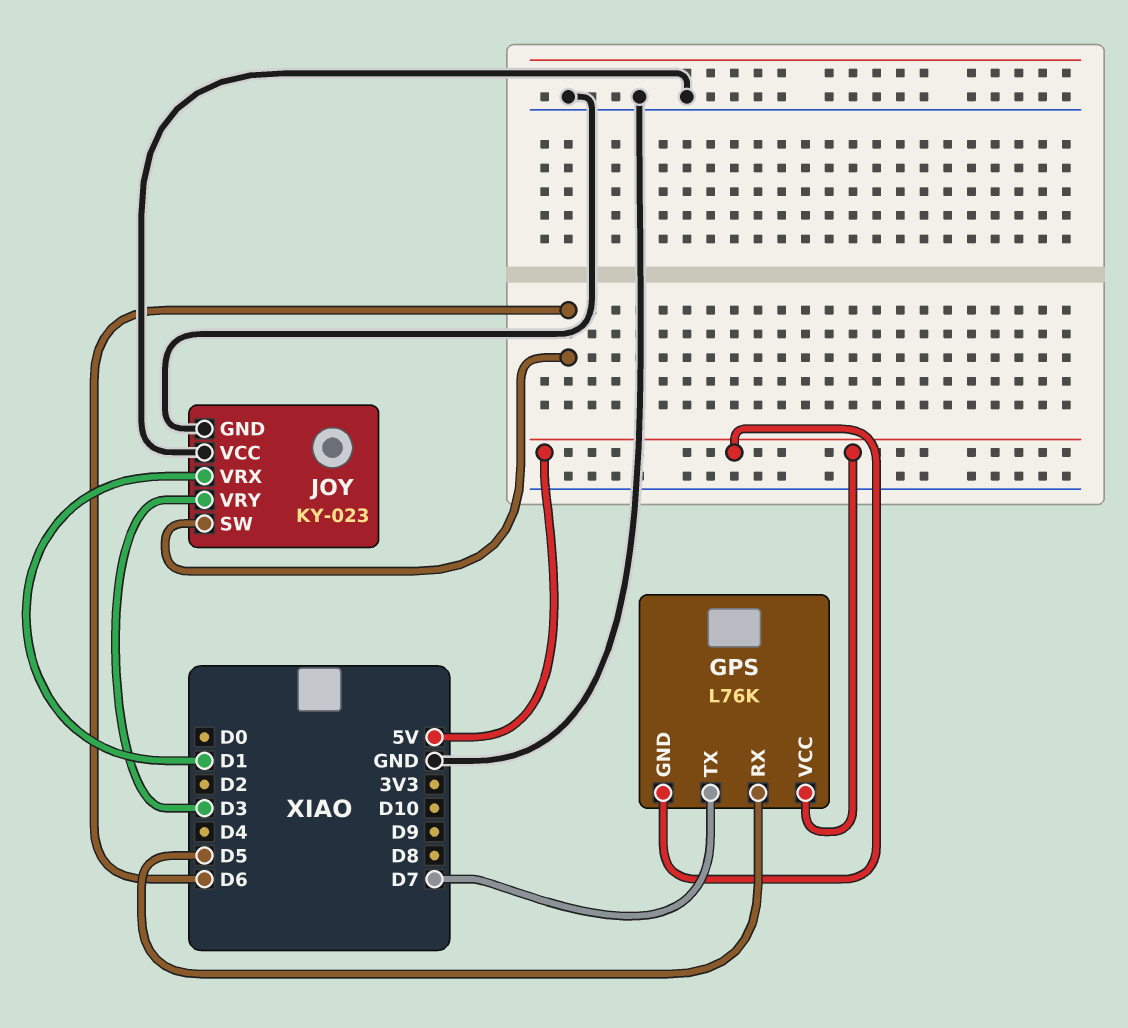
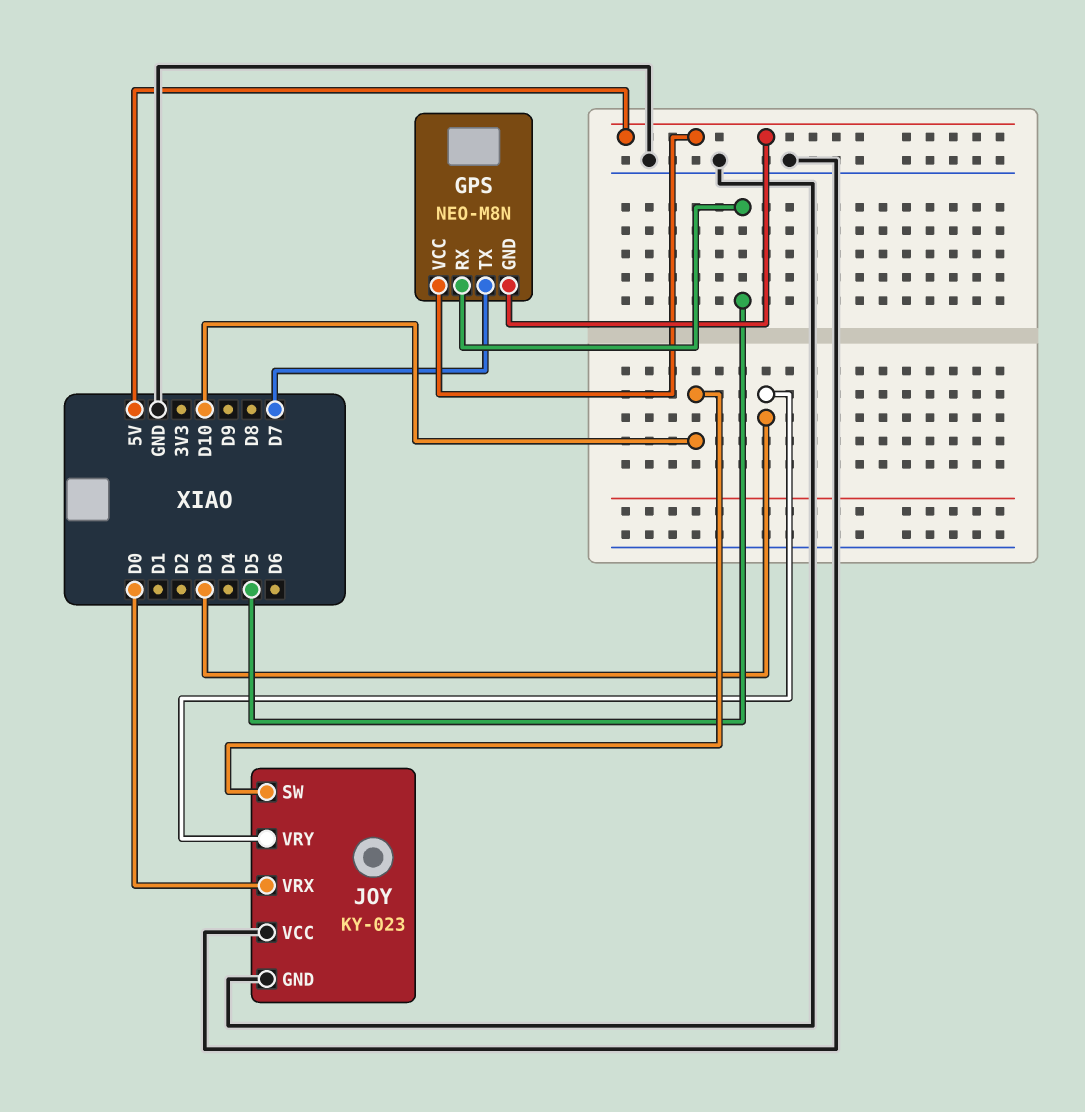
GPS: L76K -> NEO-M8N
JOY pin SW: D6 -> D10
JOY pin VRX: D1 -> D0

